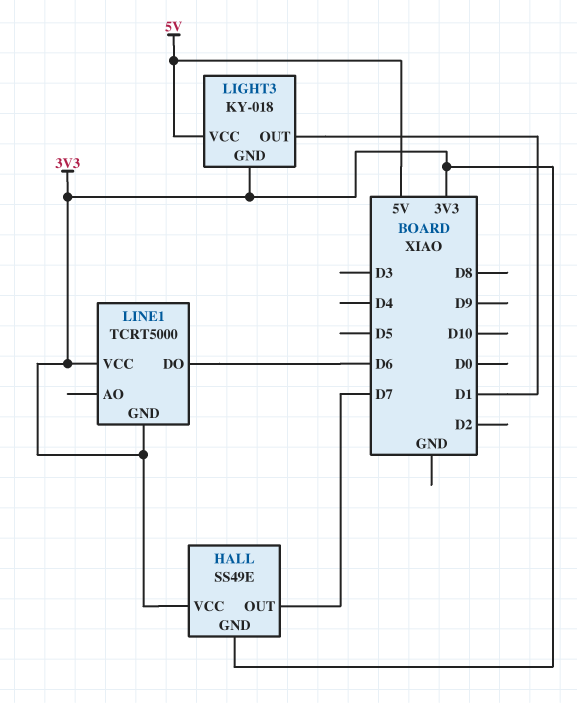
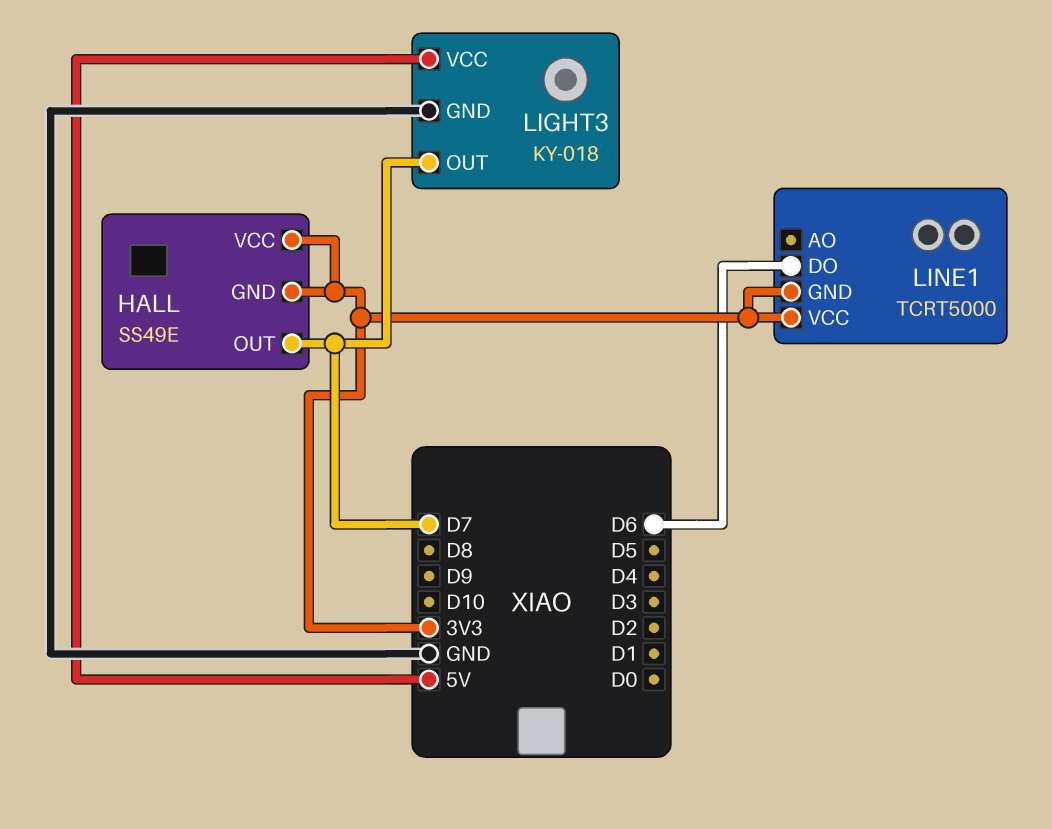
LIGHT3 pin GND: 3V3 -> GND
LIGHT3 pin OUT: D1 -> D7

